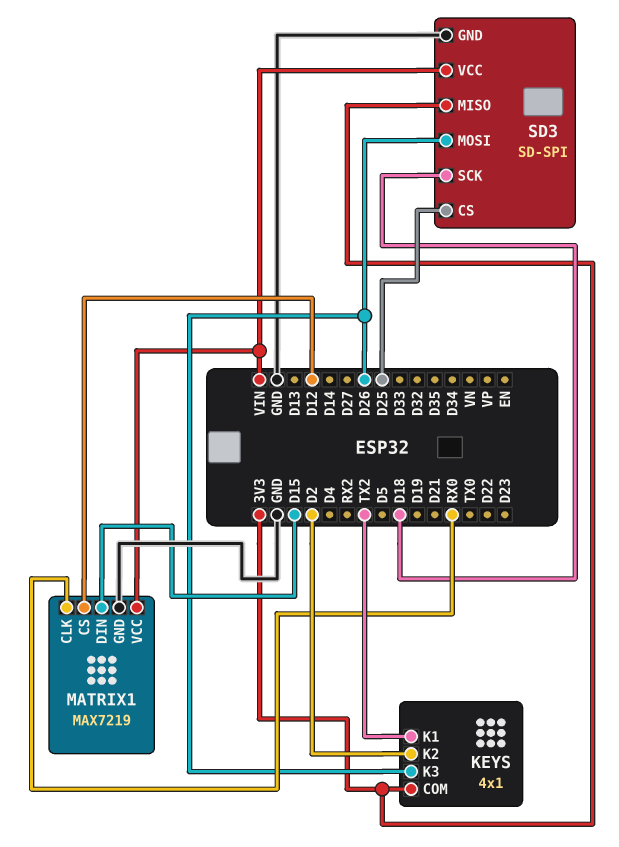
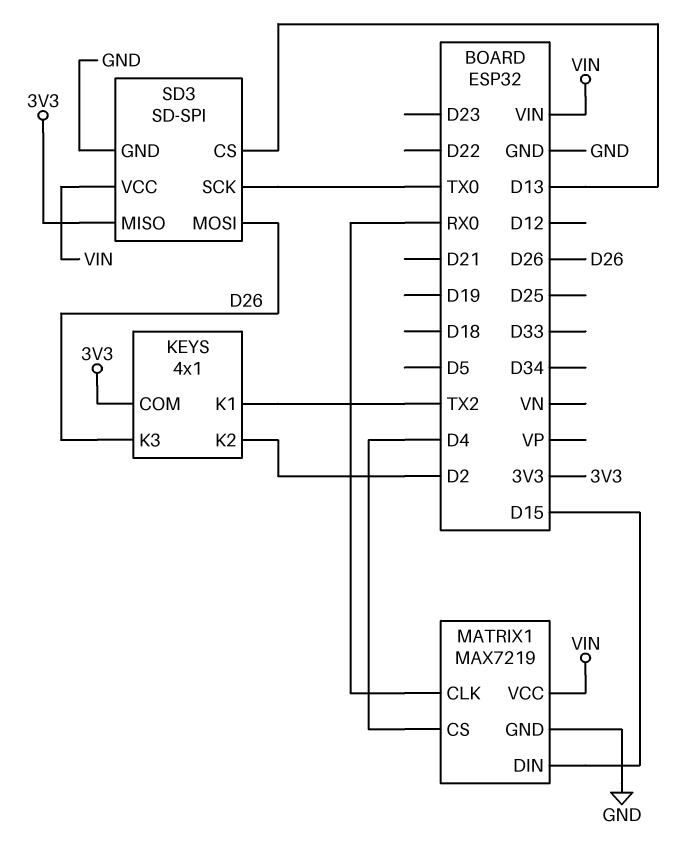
MATRIX1 pin CS: D12 -> D4
SD3 pin CS: D25 -> D13
SD3 pin SCK: D18 -> TX0

